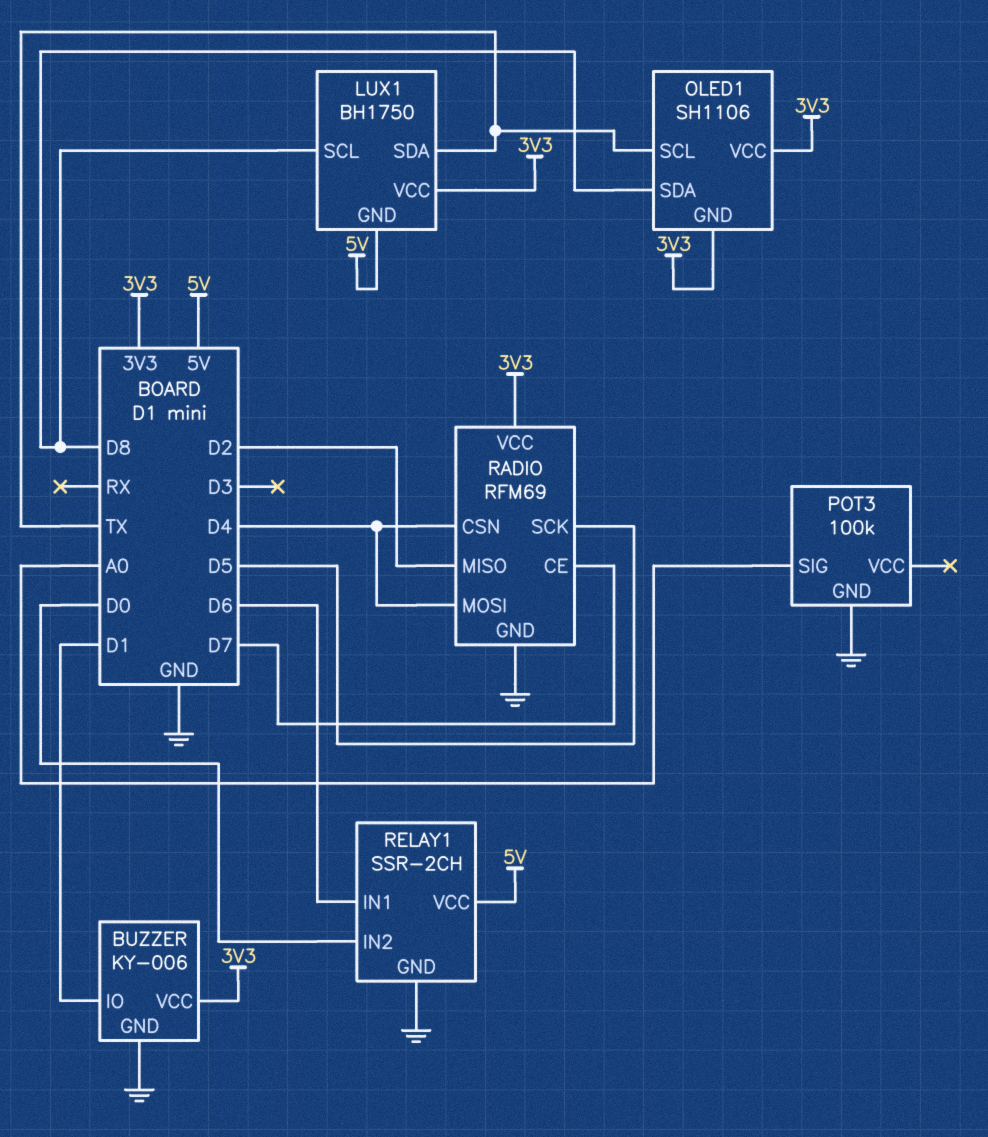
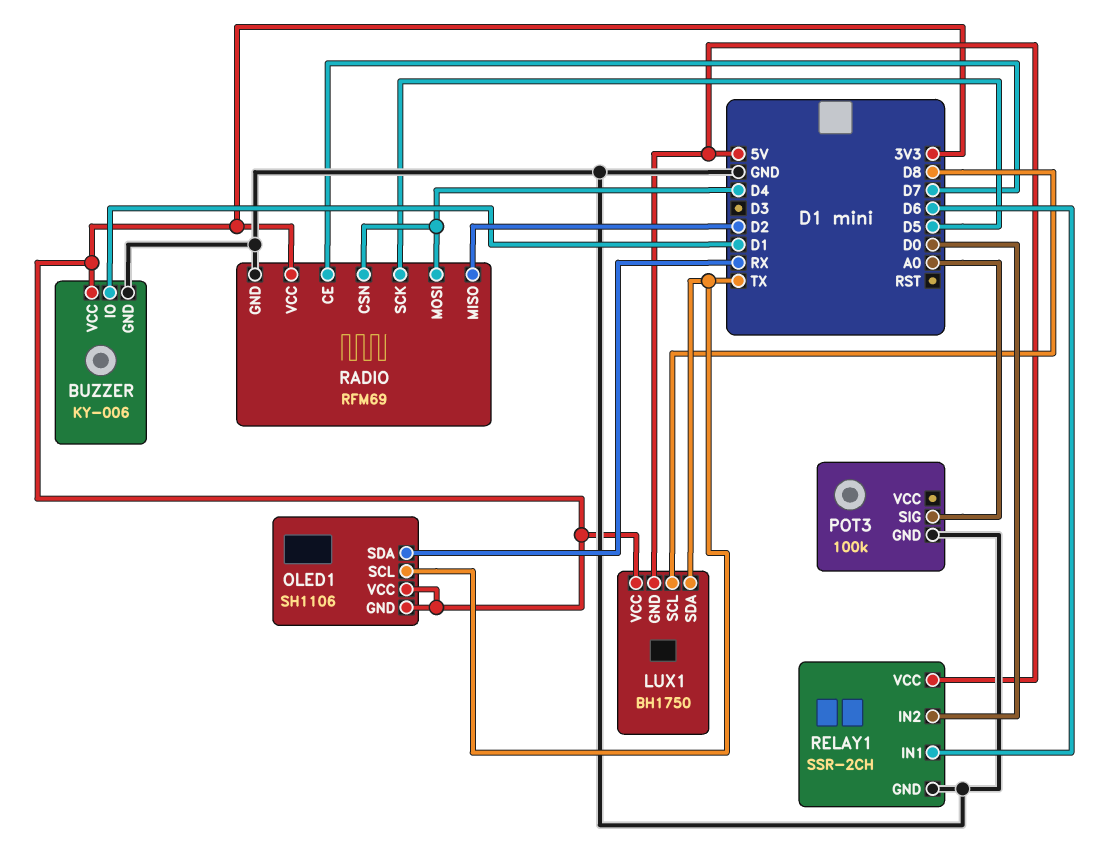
OLED1 pin SDA: D8 -> RX

